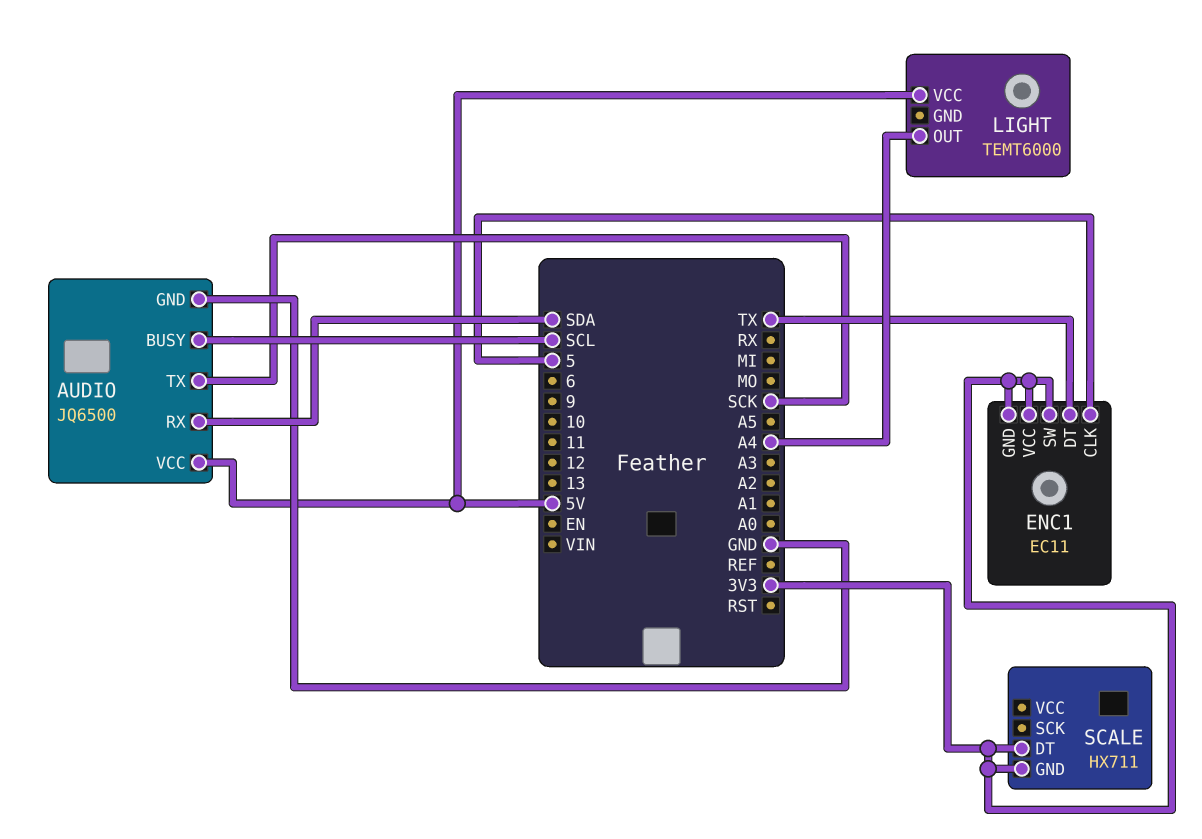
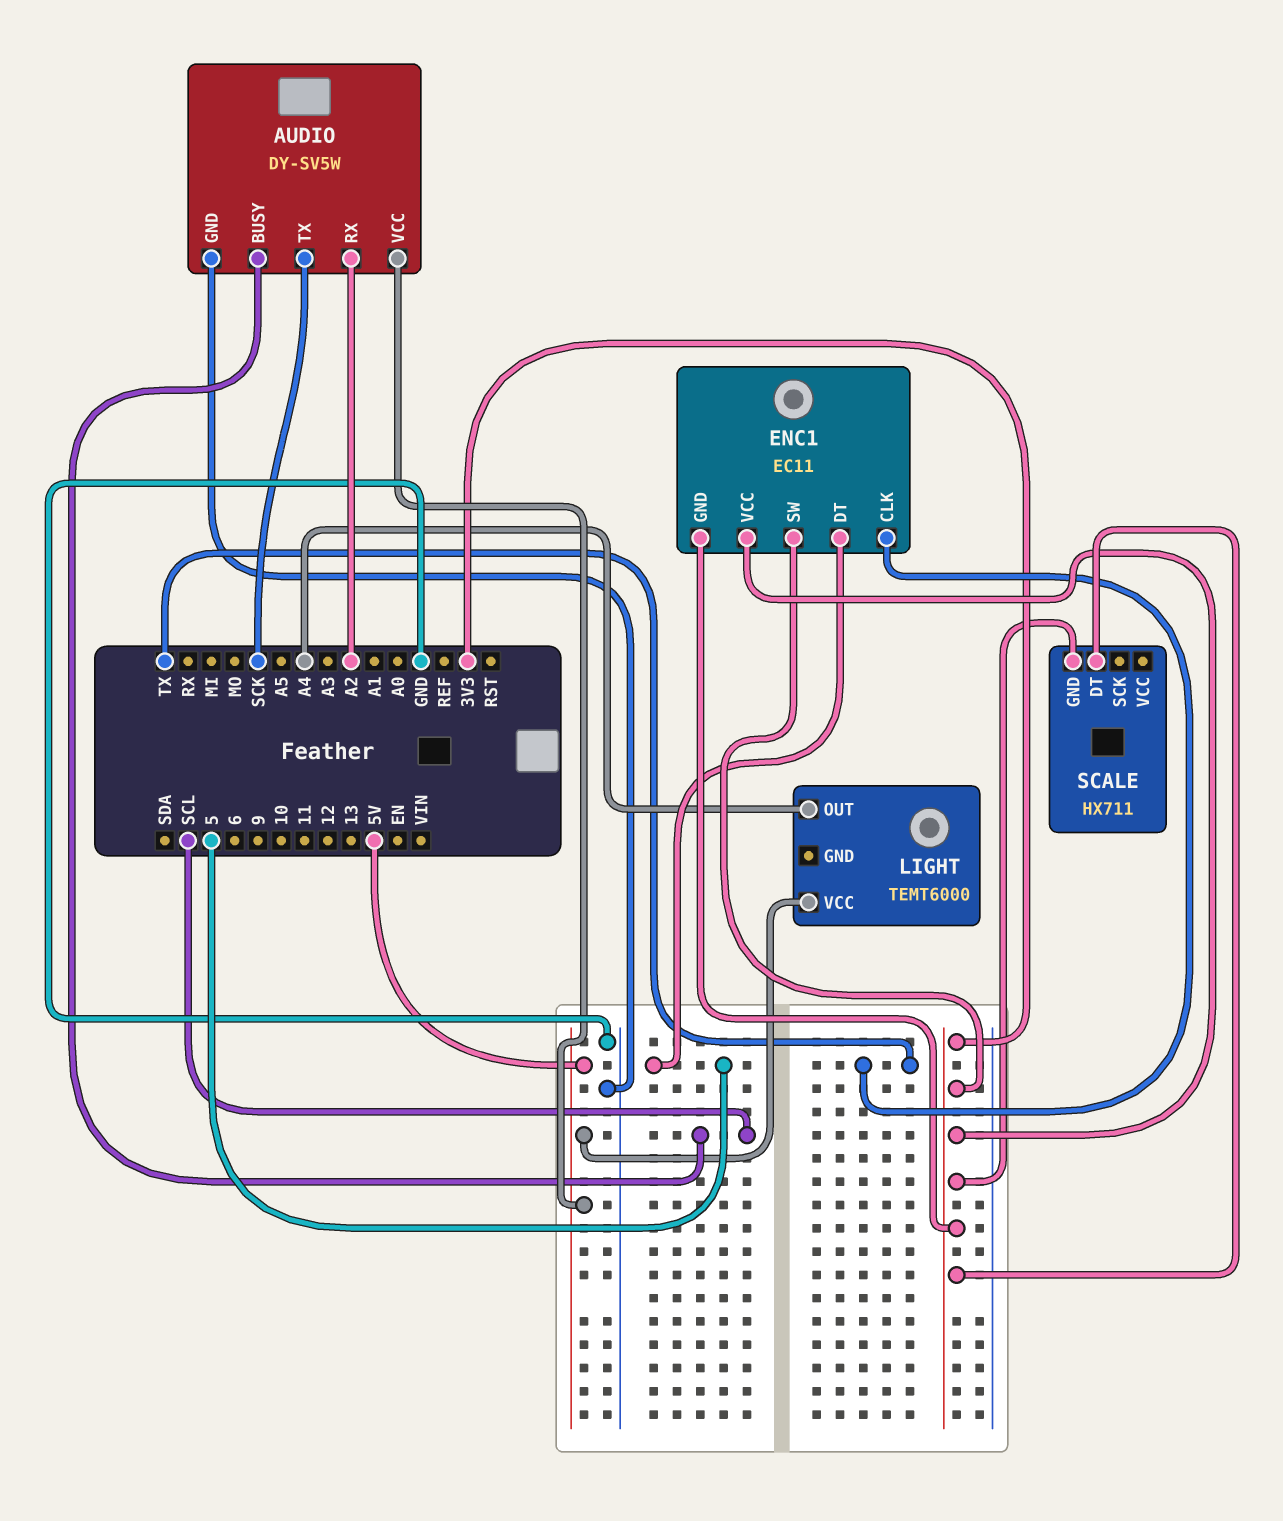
AUDIO: JQ6500 -> DY-SV5W
AUDIO pin RX: SDA -> A2
ENC1 pin CLK: 5 -> TX
ENC1 pin DT: TX -> 5

